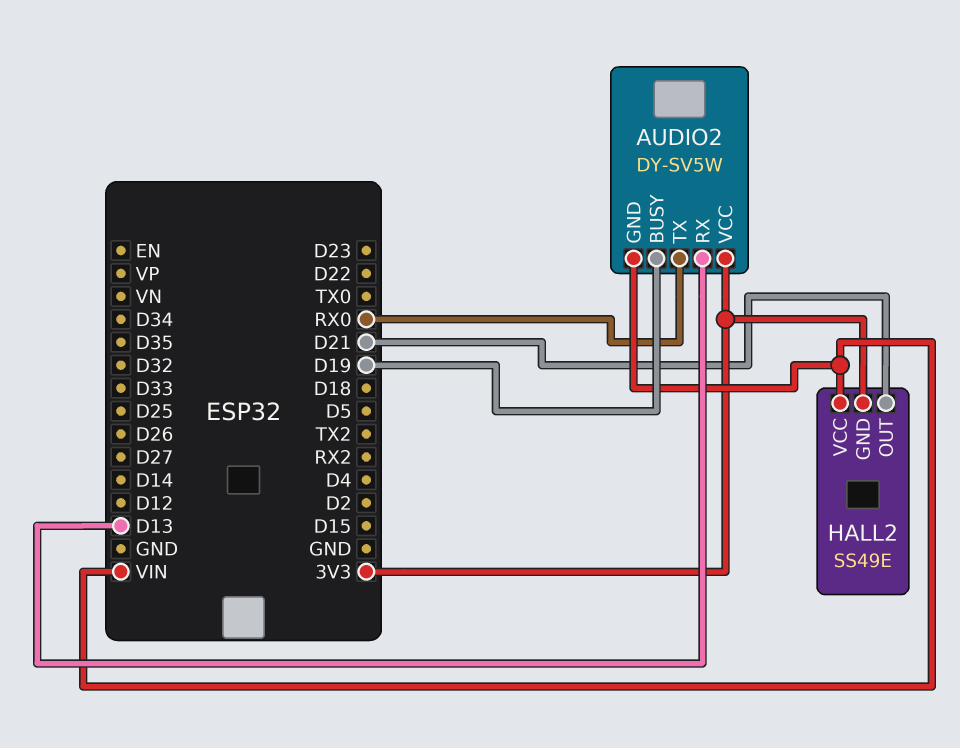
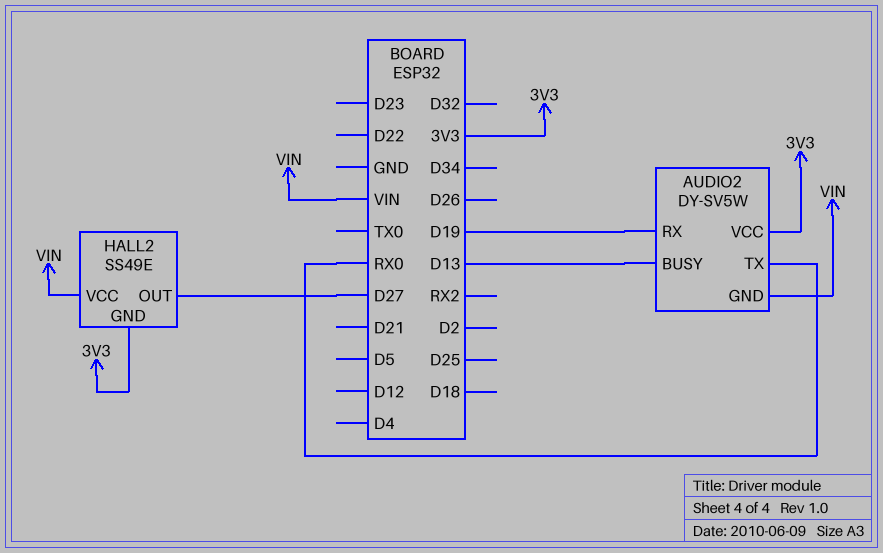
AUDIO2 pin BUSY: D19 -> D13
AUDIO2 pin RX: D13 -> D19
HALL2 pin OUT: D21 -> D27

